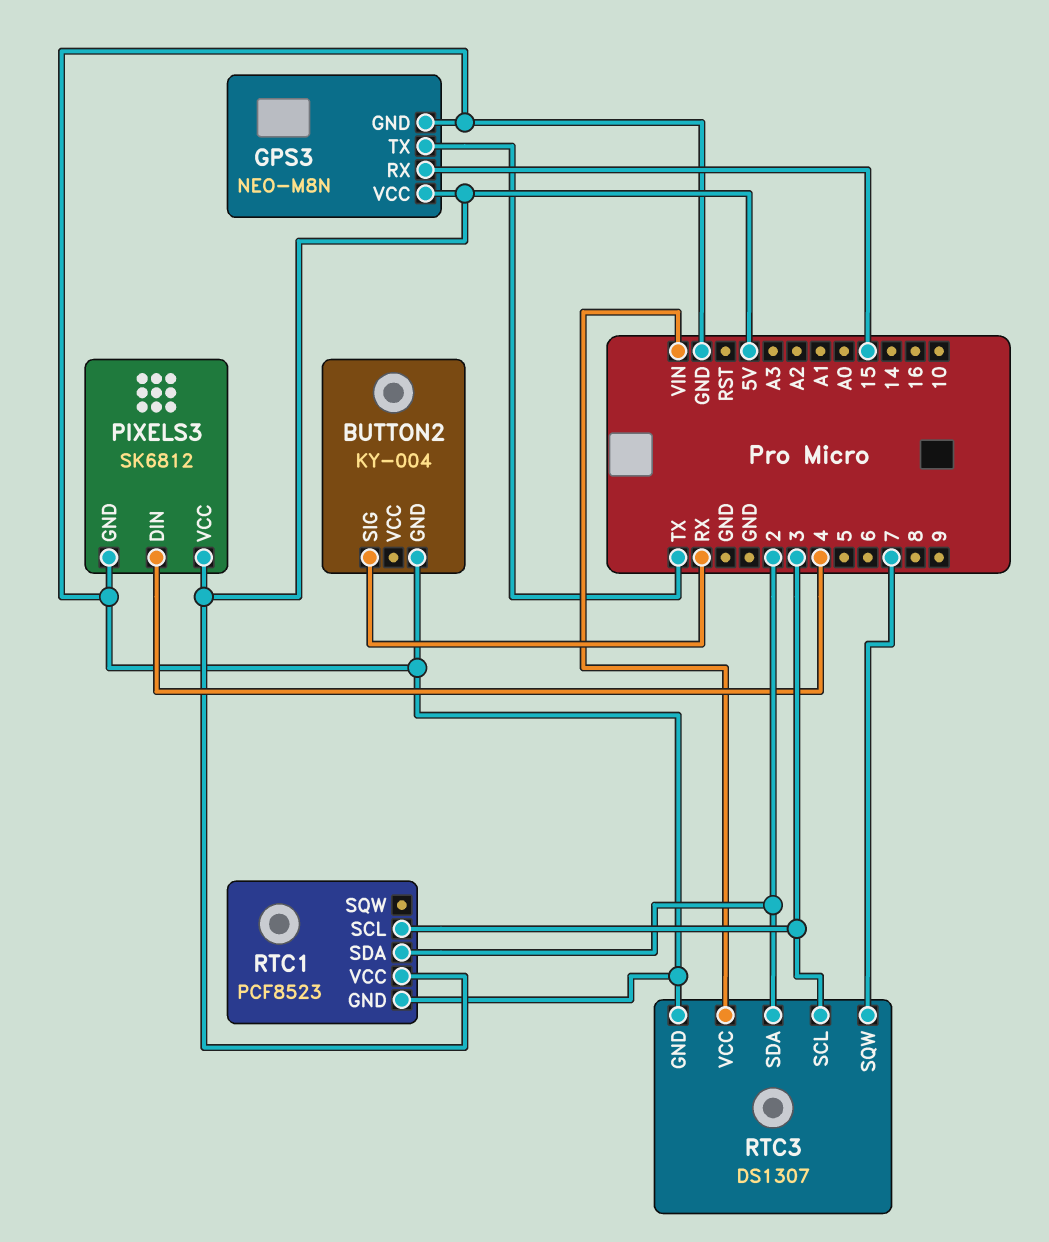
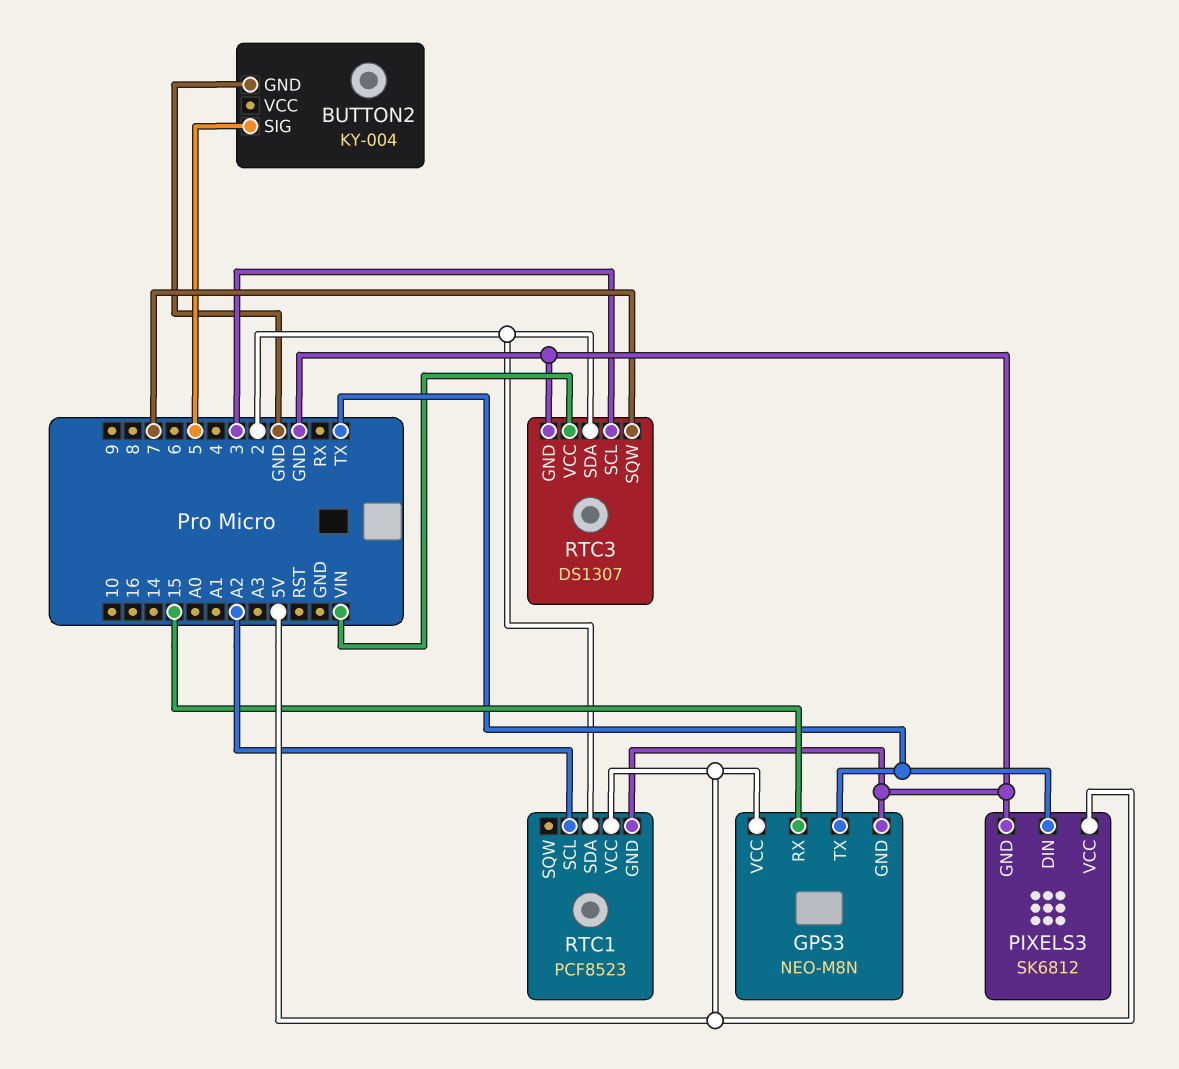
BUTTON2 pin SIG: RX -> 5
PIXELS3 pin DIN: 4 -> TX
RTC1 pin SCL: 3 -> A2

